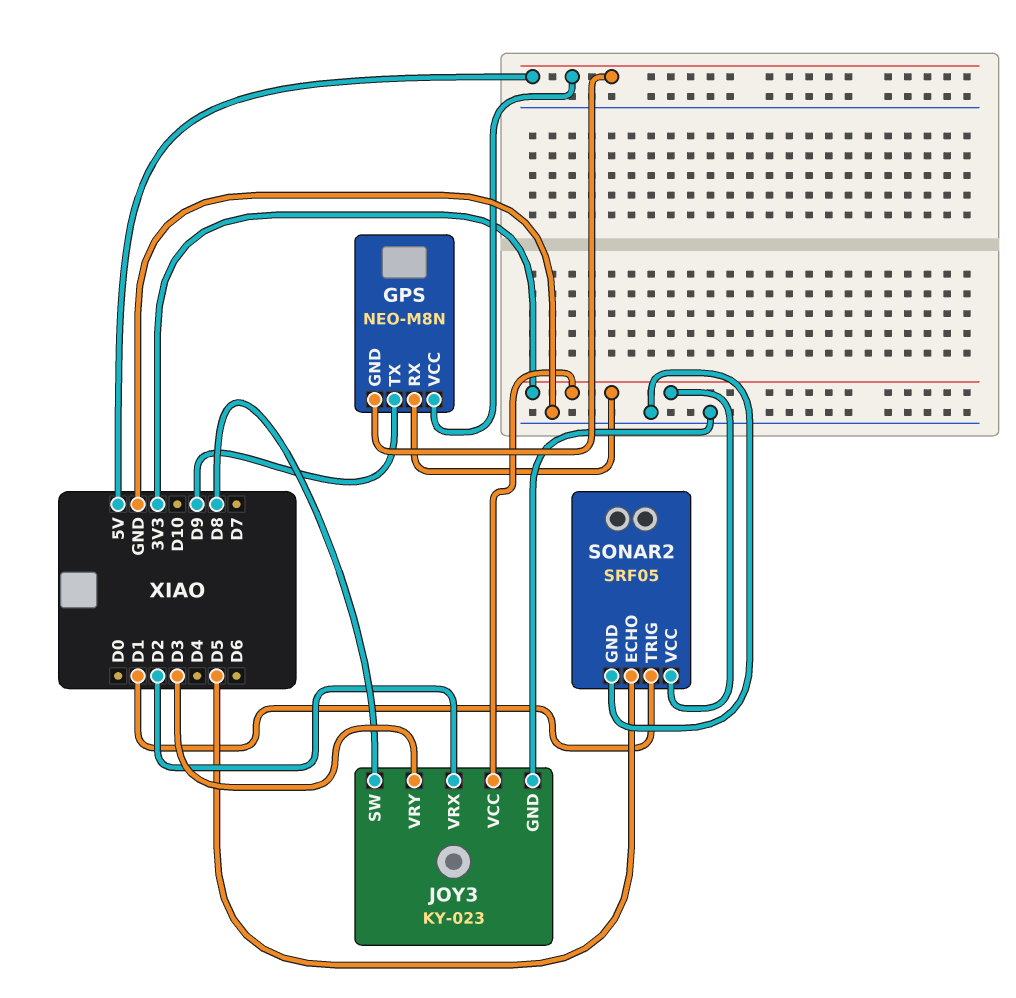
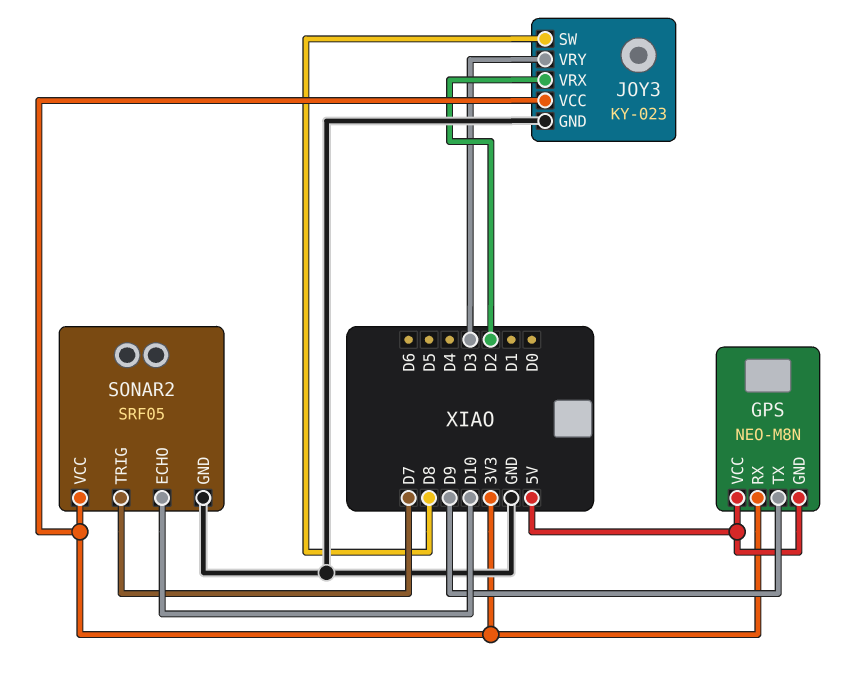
SONAR2 pin ECHO: D5 -> D10
SONAR2 pin TRIG: D1 -> D7

